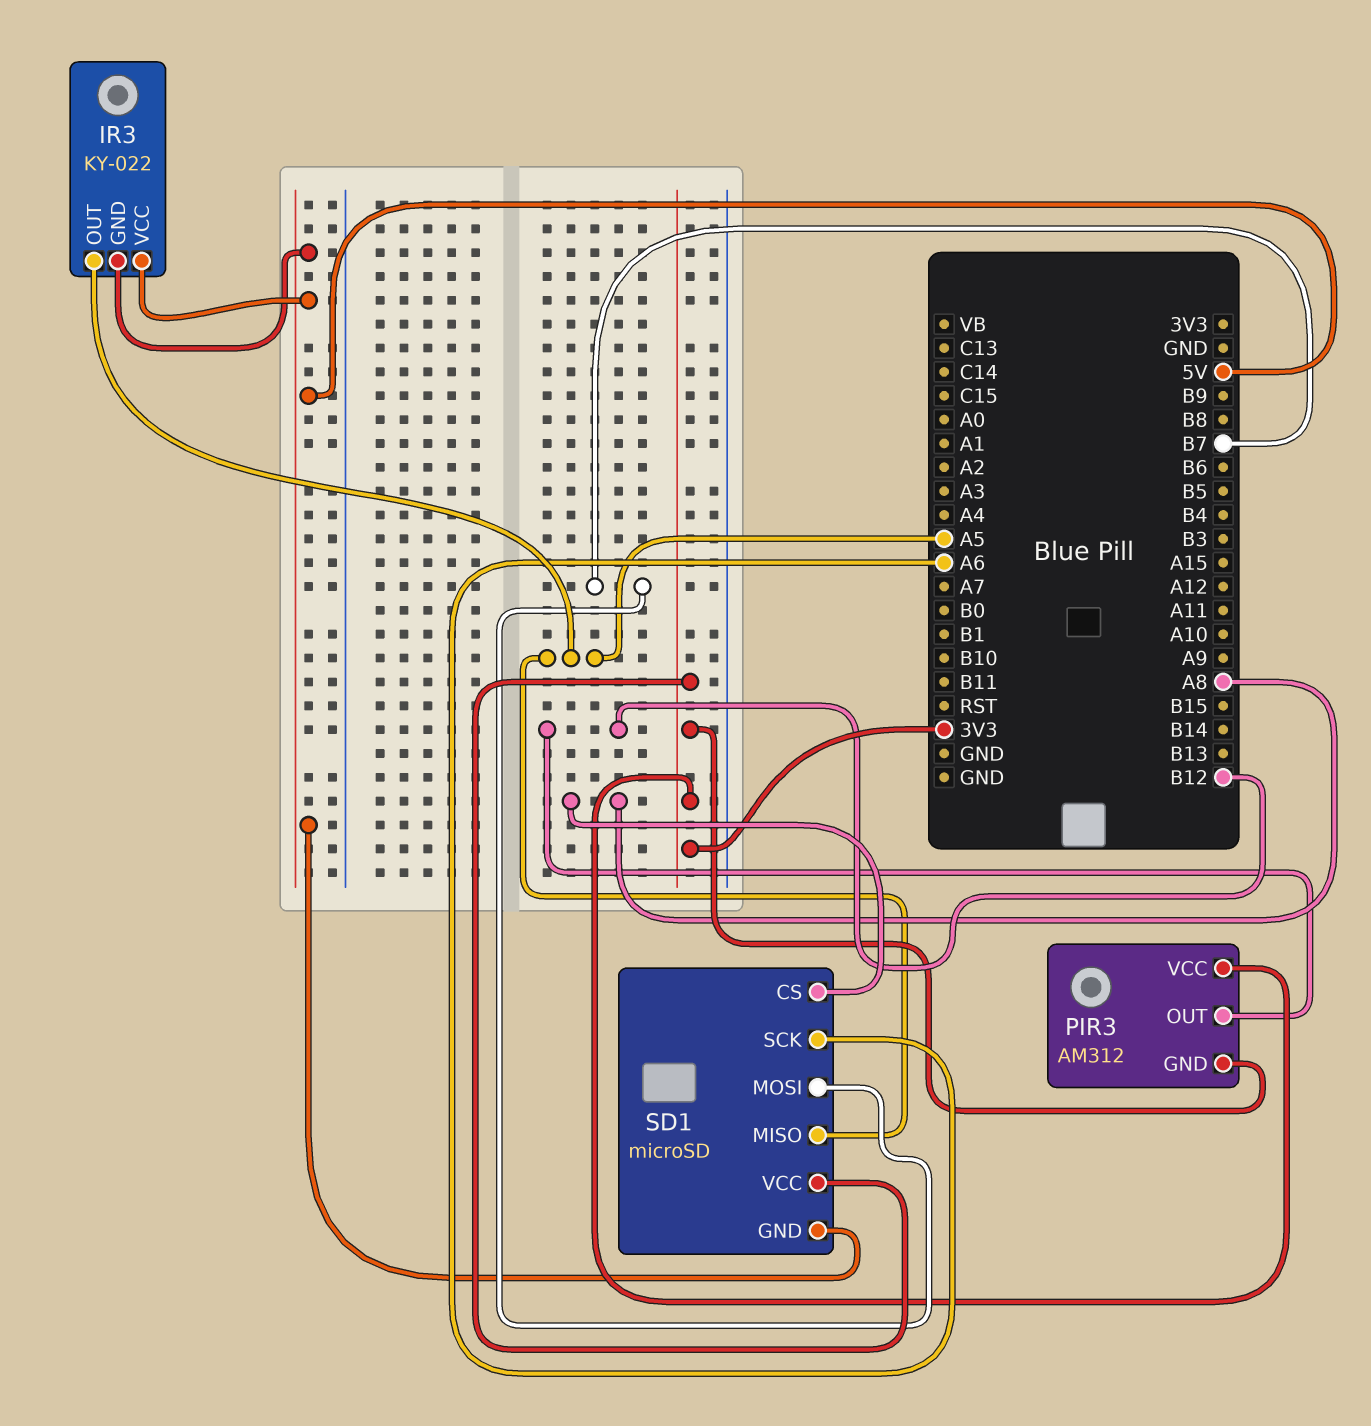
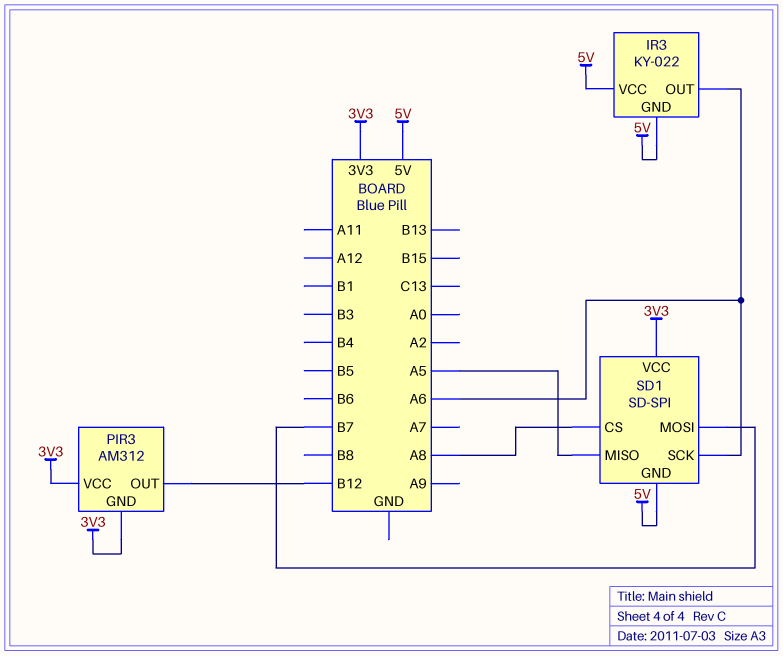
IR3 pin OUT: A5 -> A6
SD1: microSD -> SD-SPI

